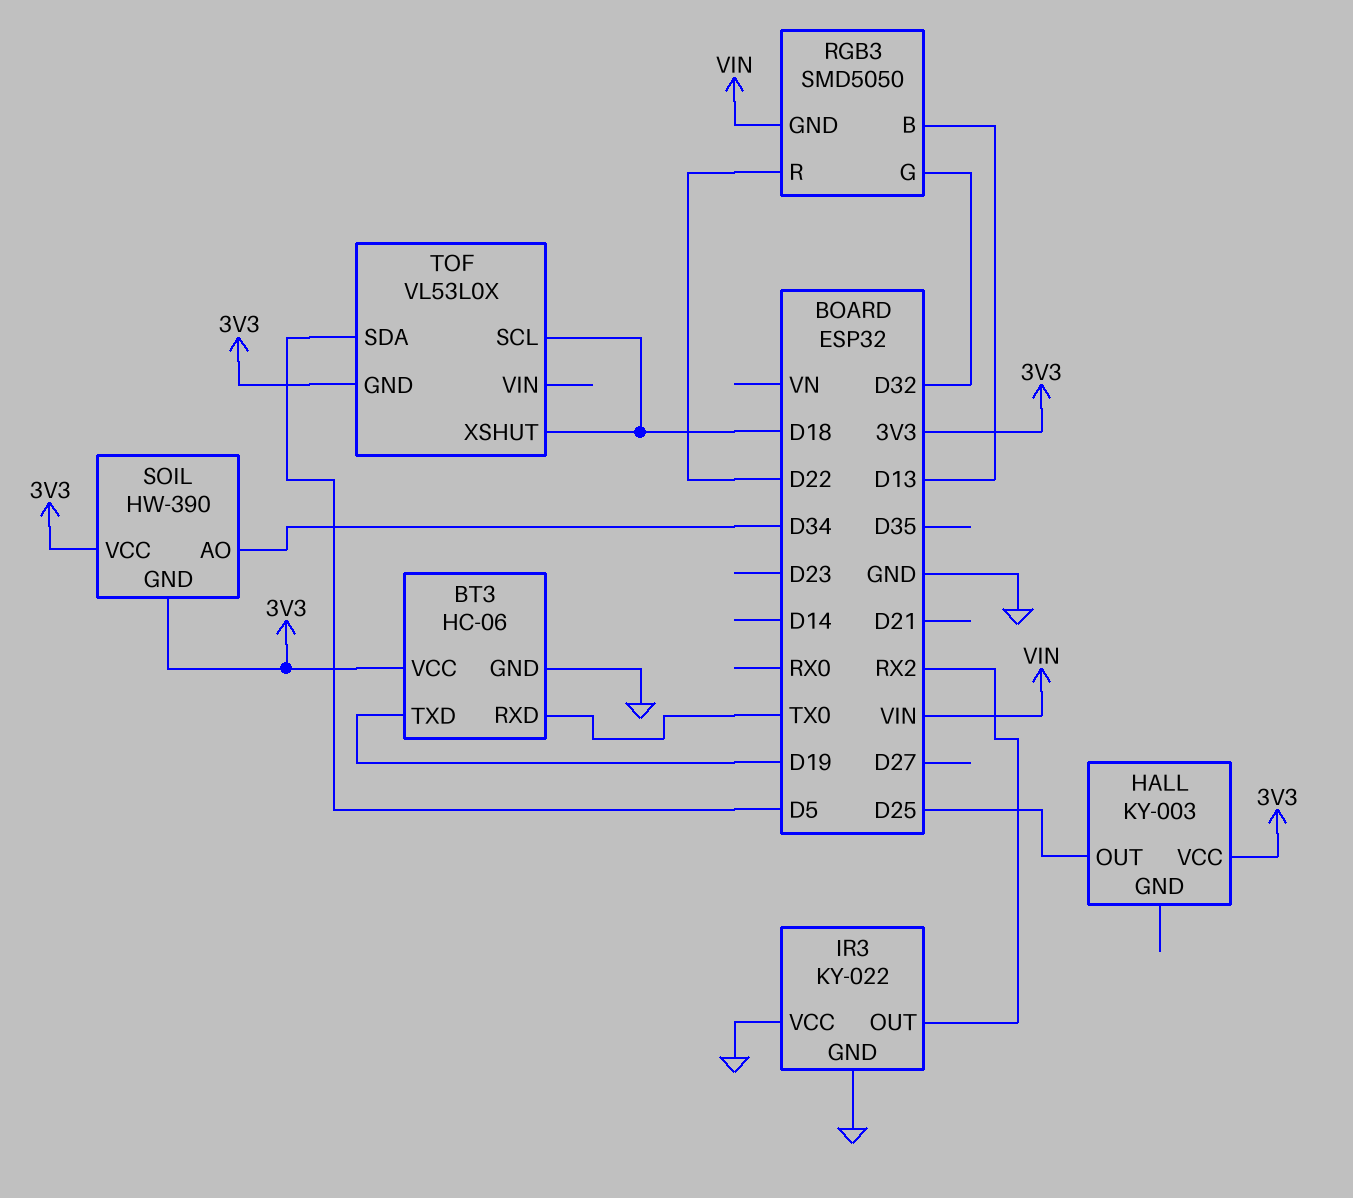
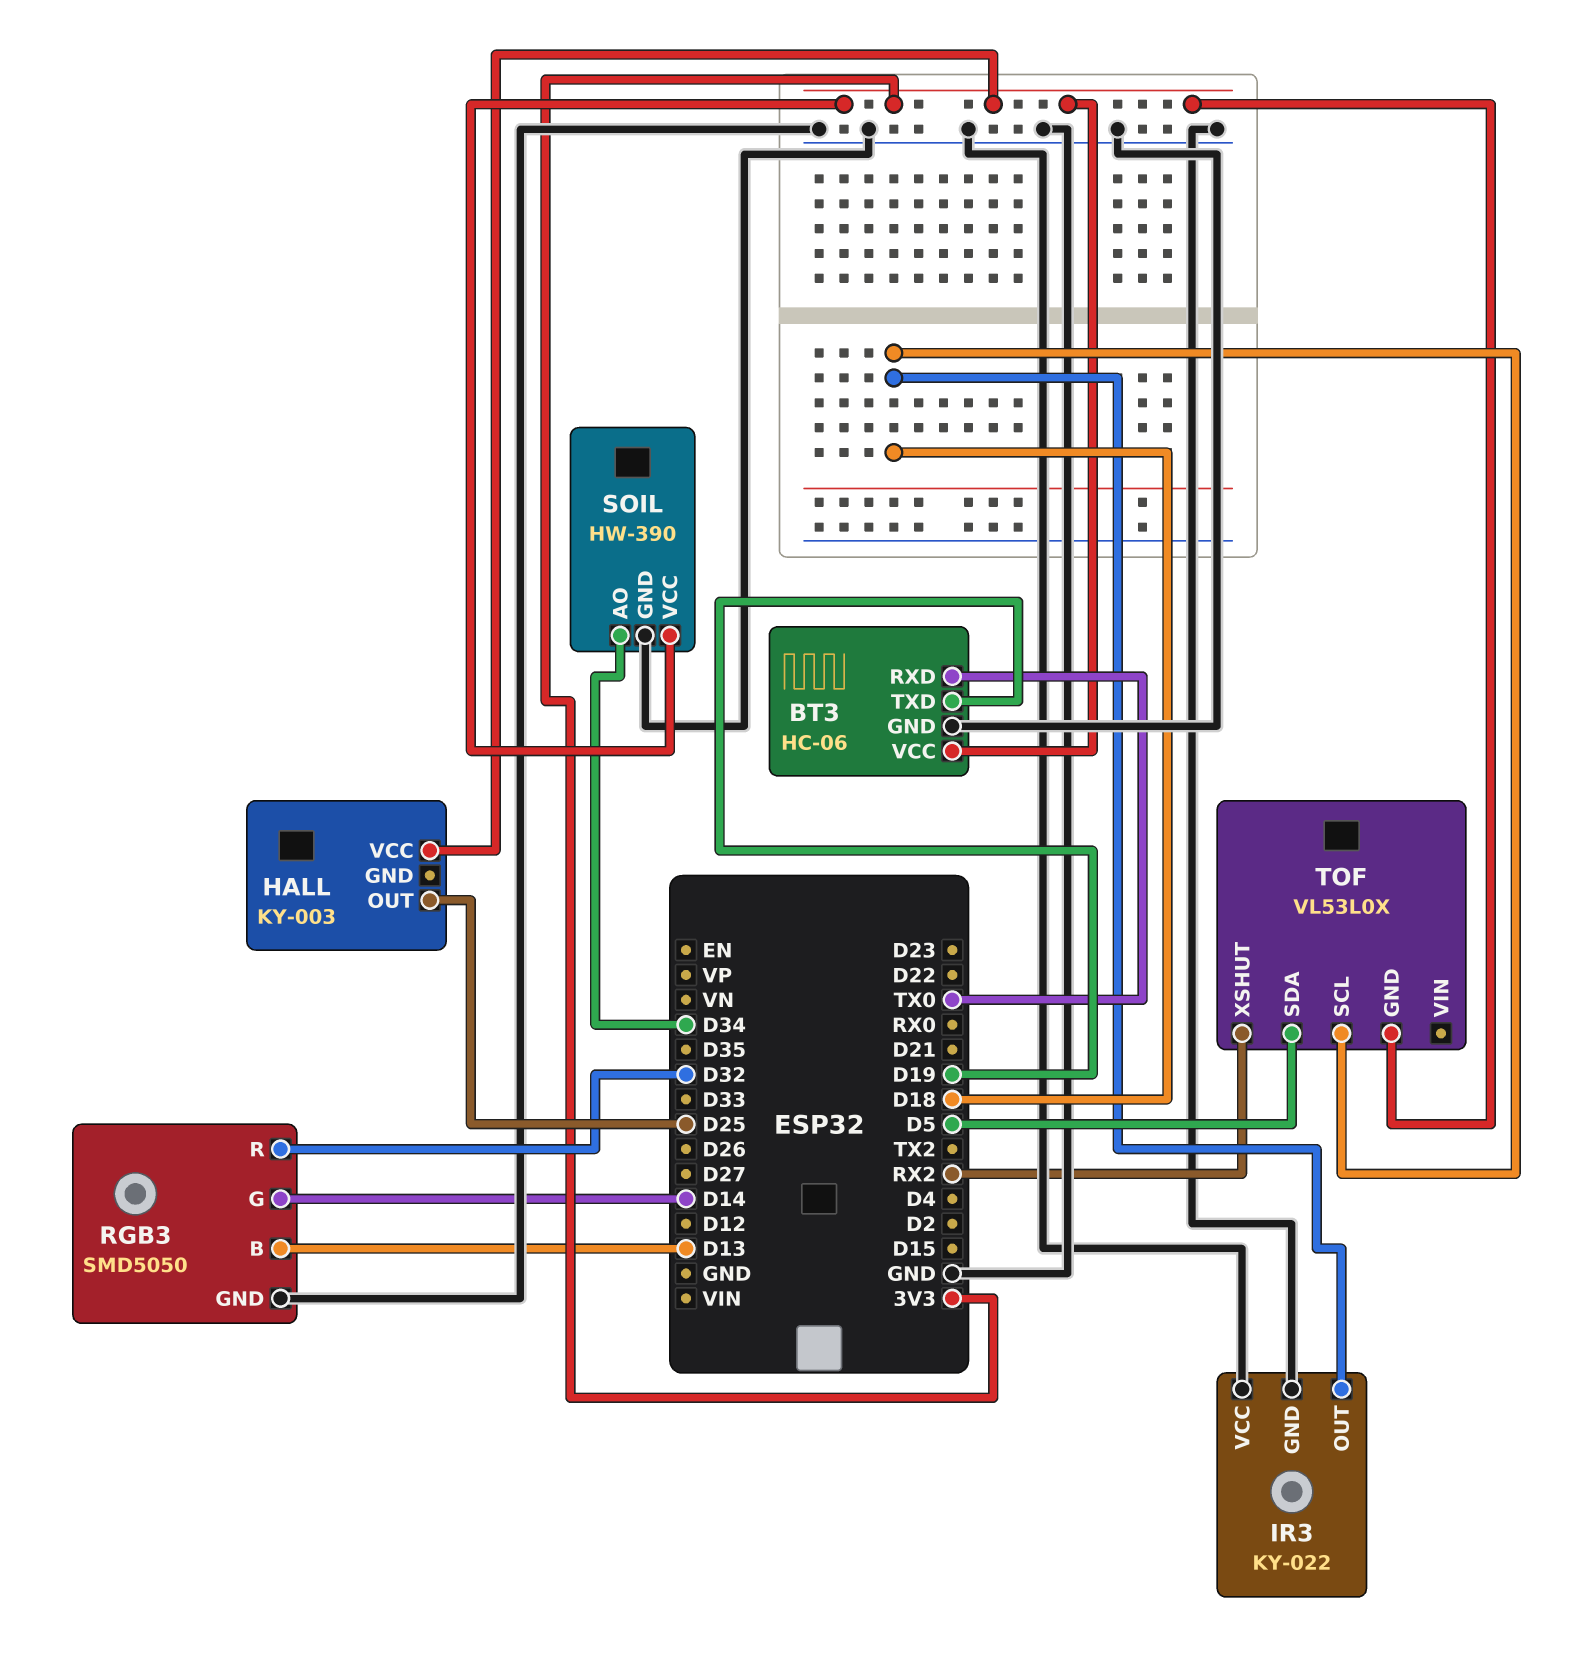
IR3 pin OUT: RX2 -> D18
RGB3 pin G: D32 -> D14
RGB3 pin GND: VIN -> GND
RGB3 pin R: D22 -> D32
SOIL pin GND: 3V3 -> GND
TOF pin XSHUT: D18 -> RX2

